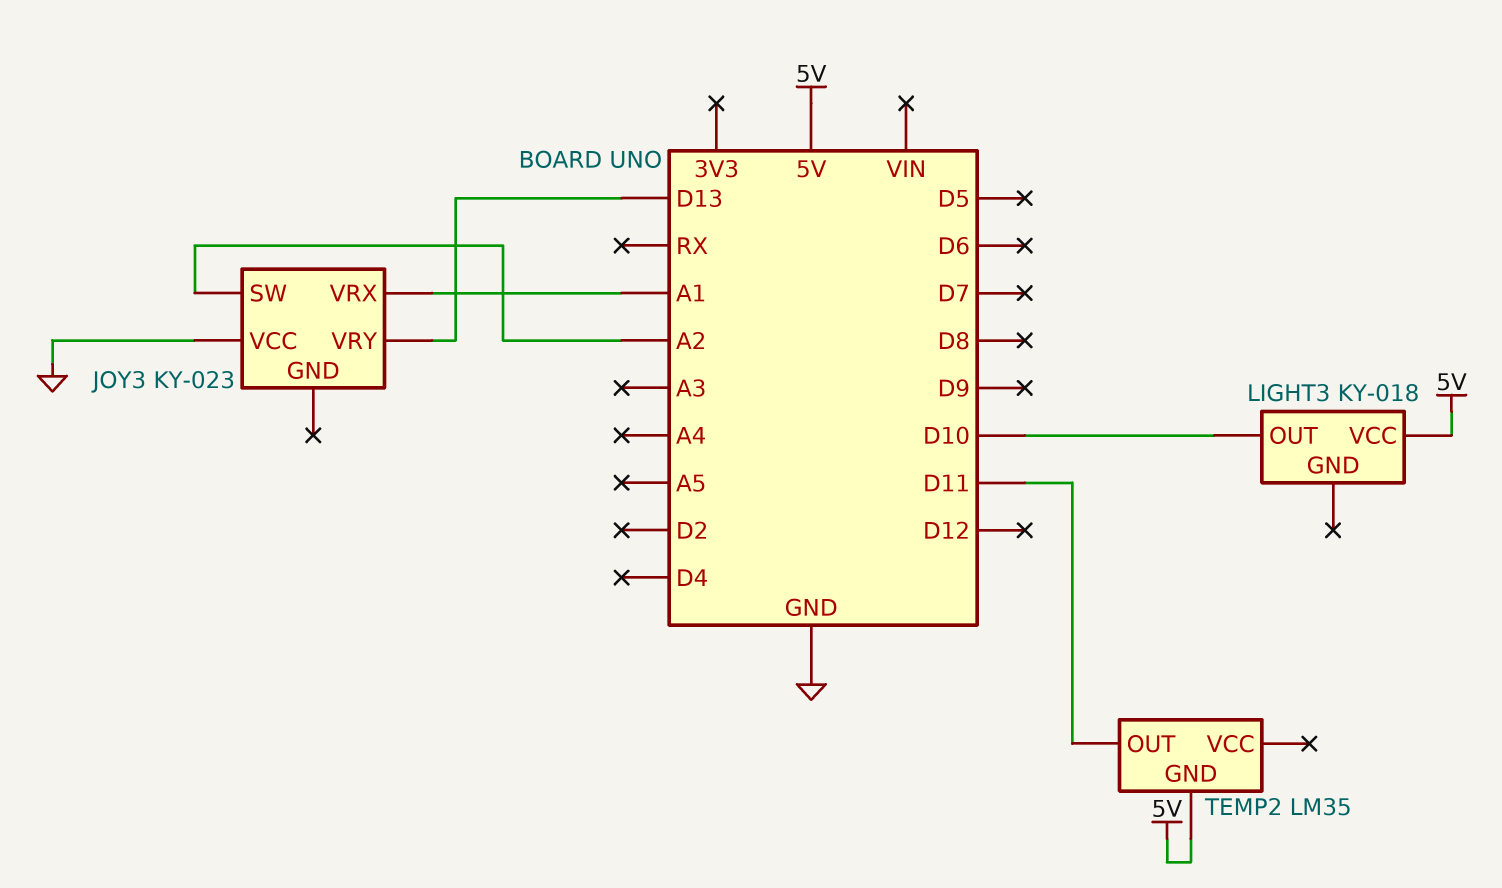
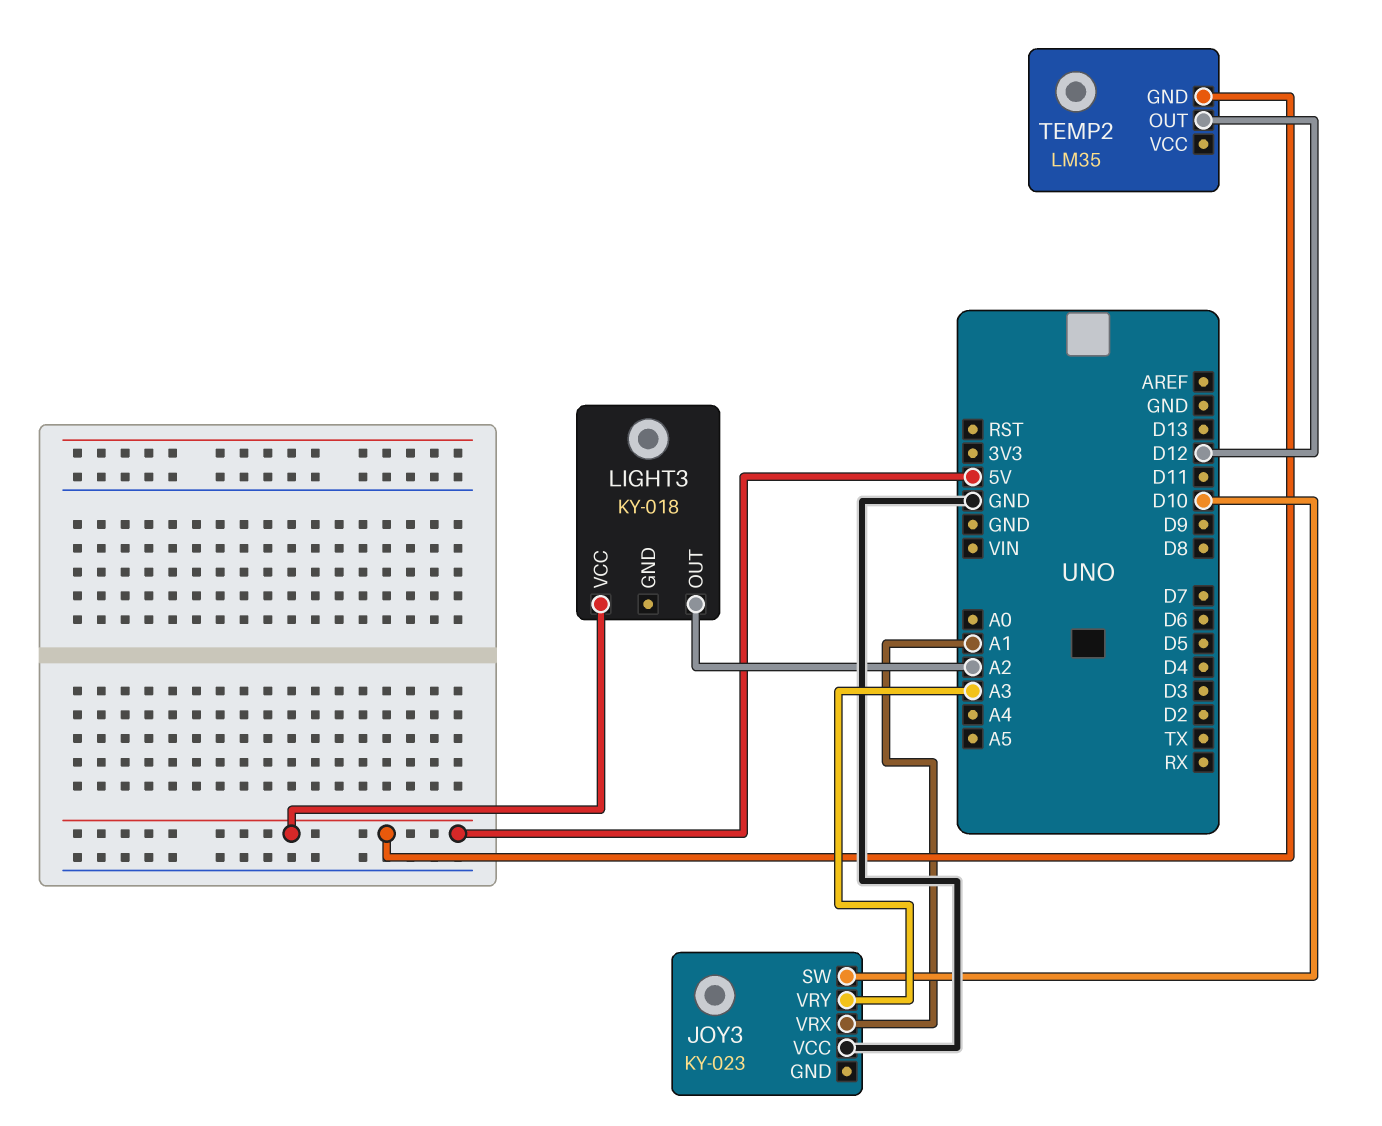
JOY3 pin SW: A2 -> D10
JOY3 pin VRY: D13 -> A3
LIGHT3 pin OUT: D10 -> A2
TEMP2 pin OUT: D11 -> D12

